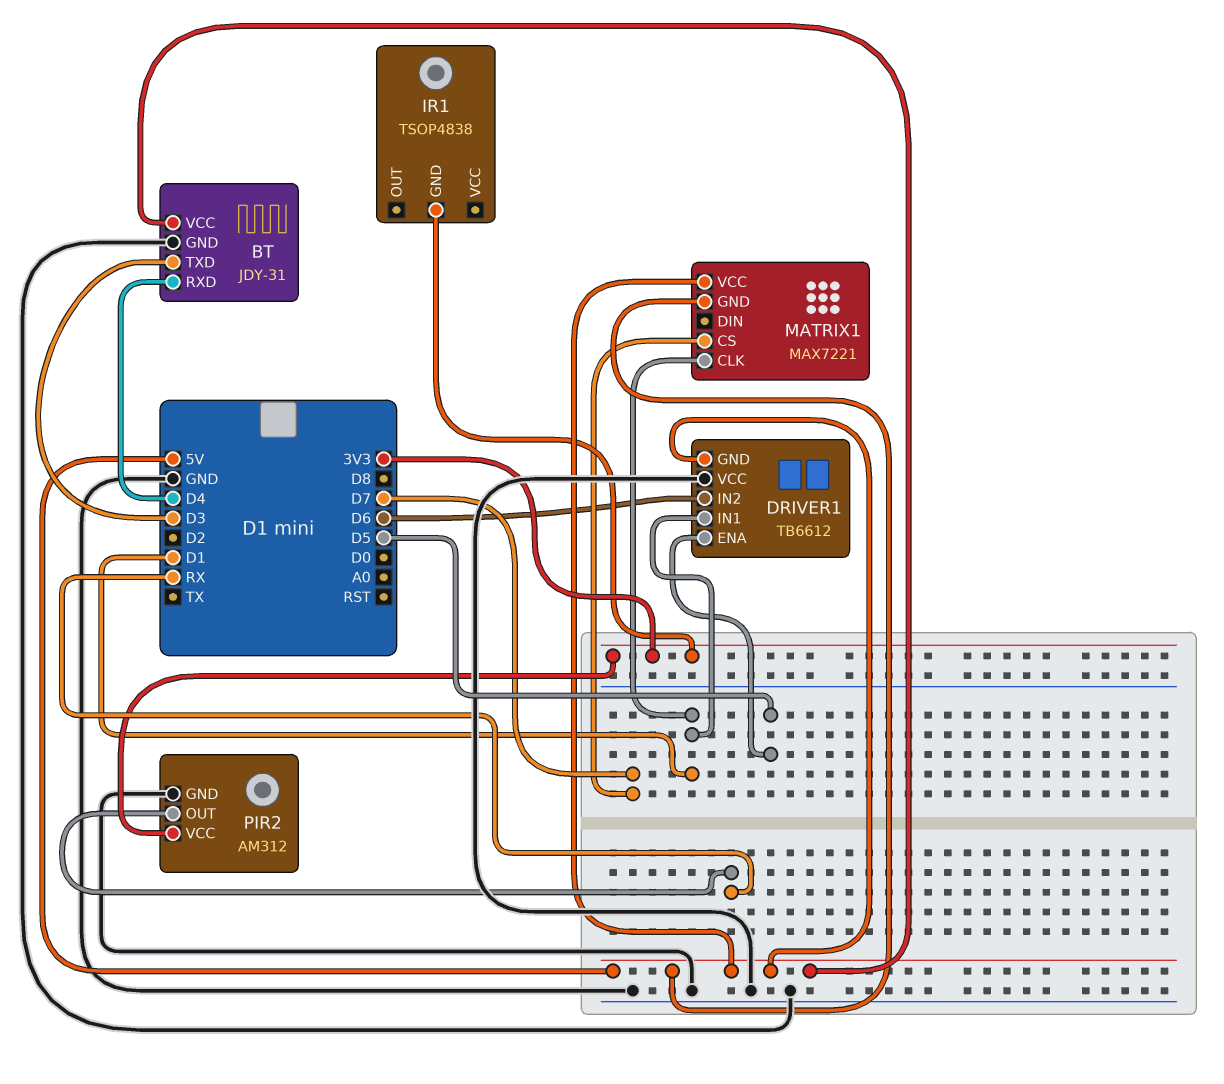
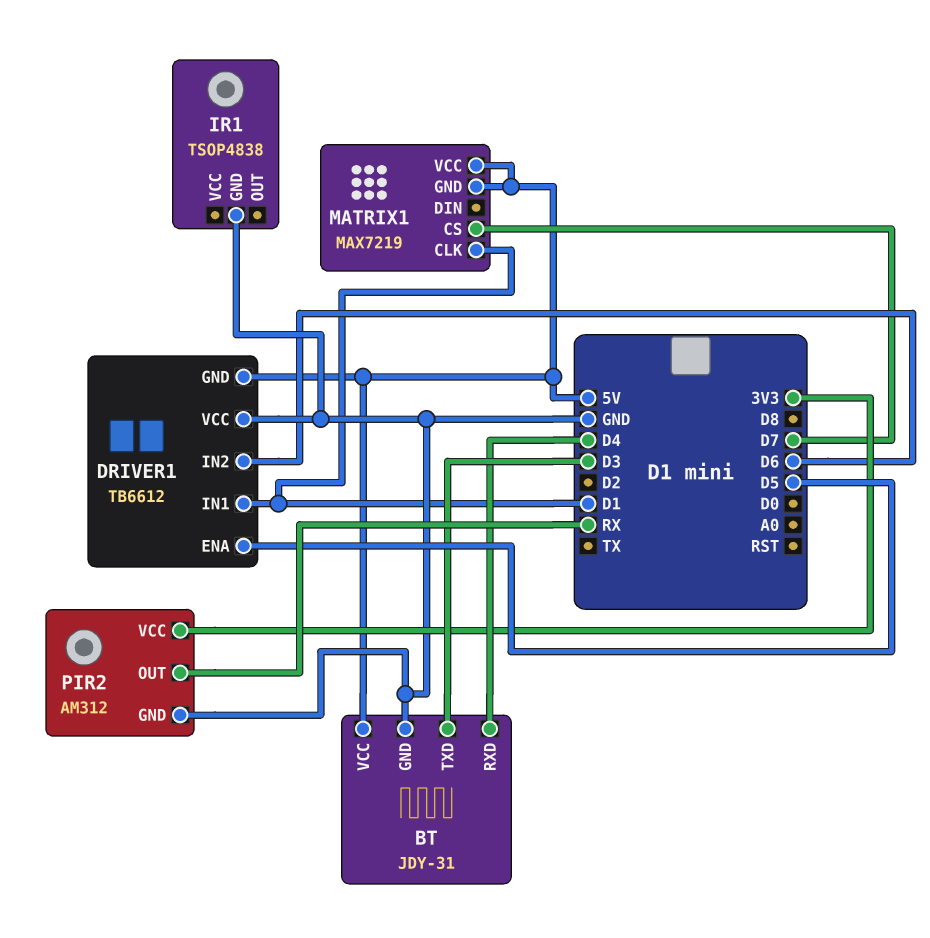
IR1 pin GND: 3V3 -> GND
MATRIX1: MAX7221 -> MAX7219

